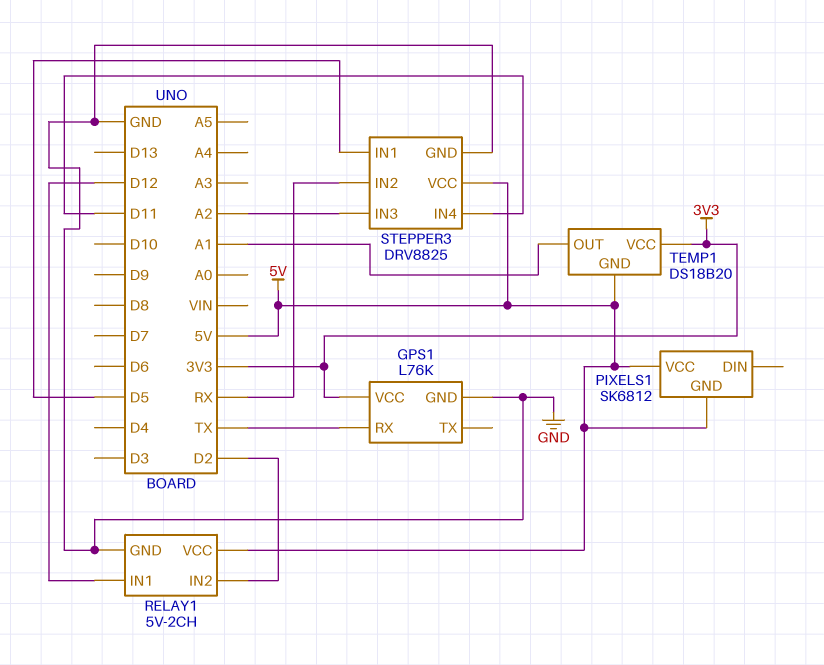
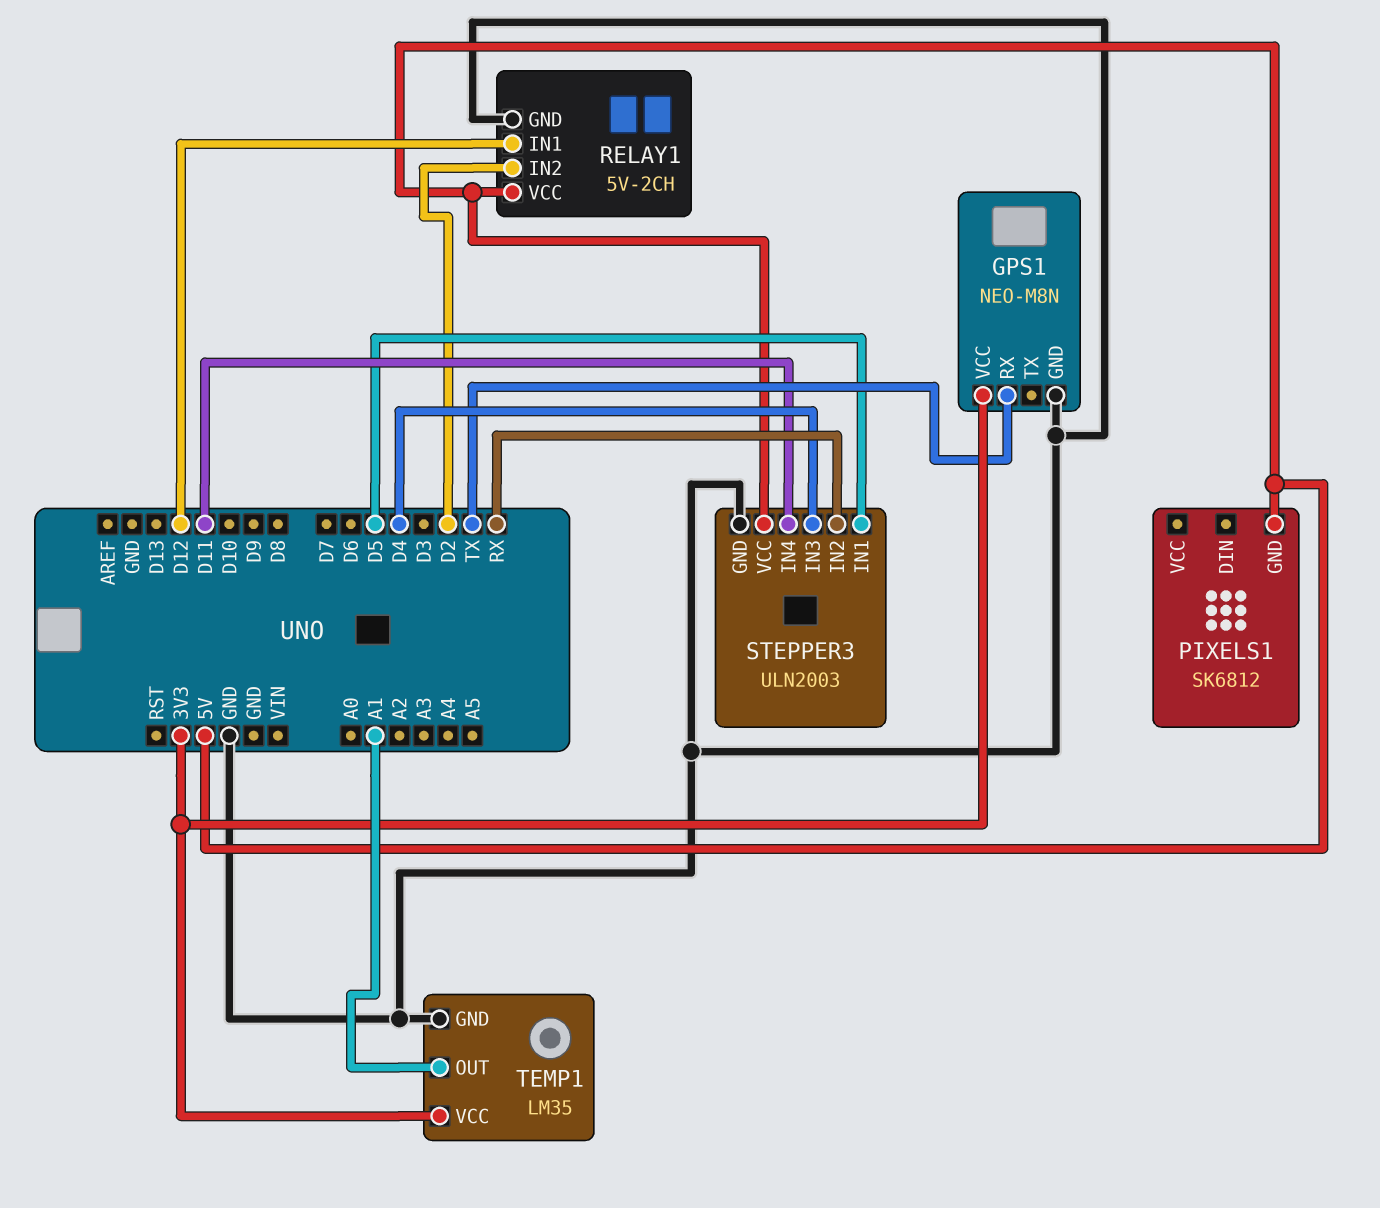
GPS1: L76K -> NEO-M8N
PIXELS1 pin VCC: 5V -> none
STEPPER3: DRV8825 -> ULN2003
STEPPER3 pin IN3: A2 -> D4
TEMP1: DS18B20 -> LM35
TEMP1 pin GND: 5V -> GND

